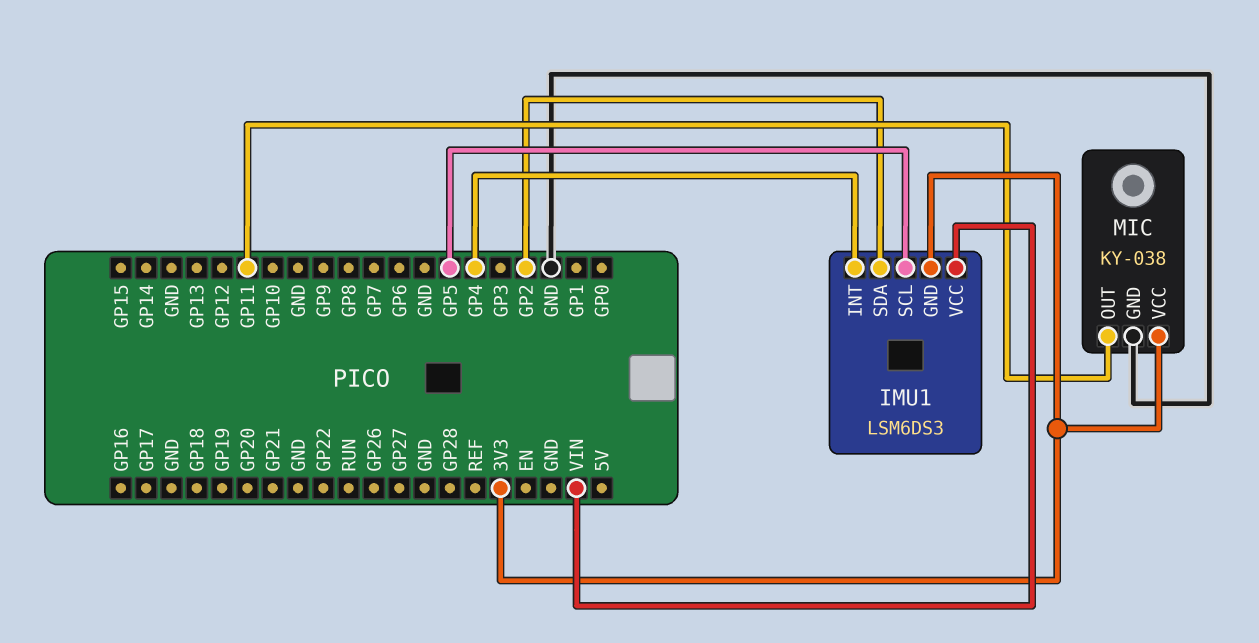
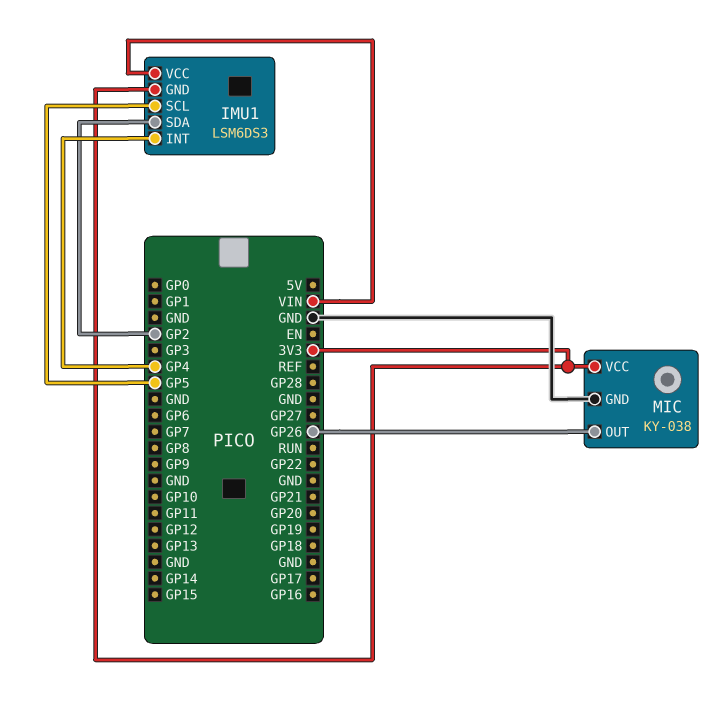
MIC pin OUT: GP11 -> GP26

